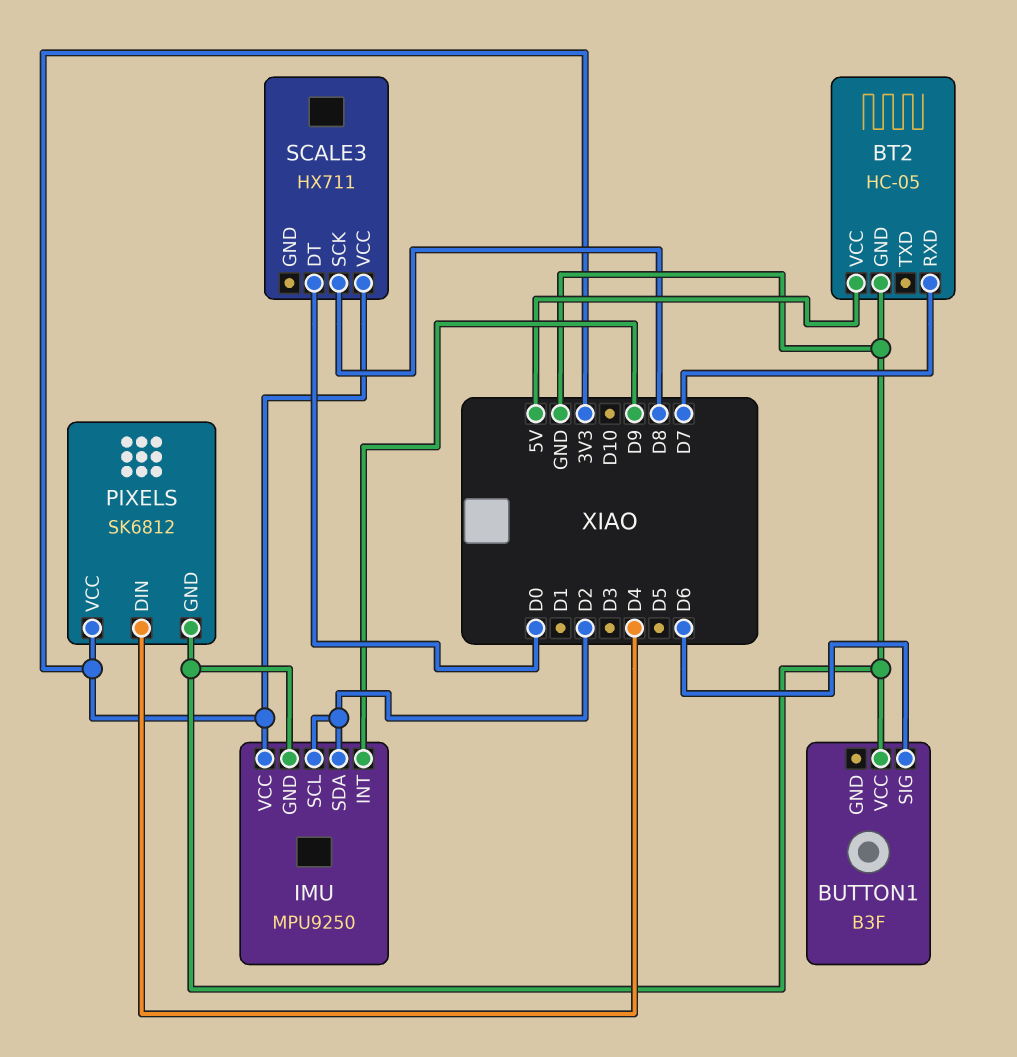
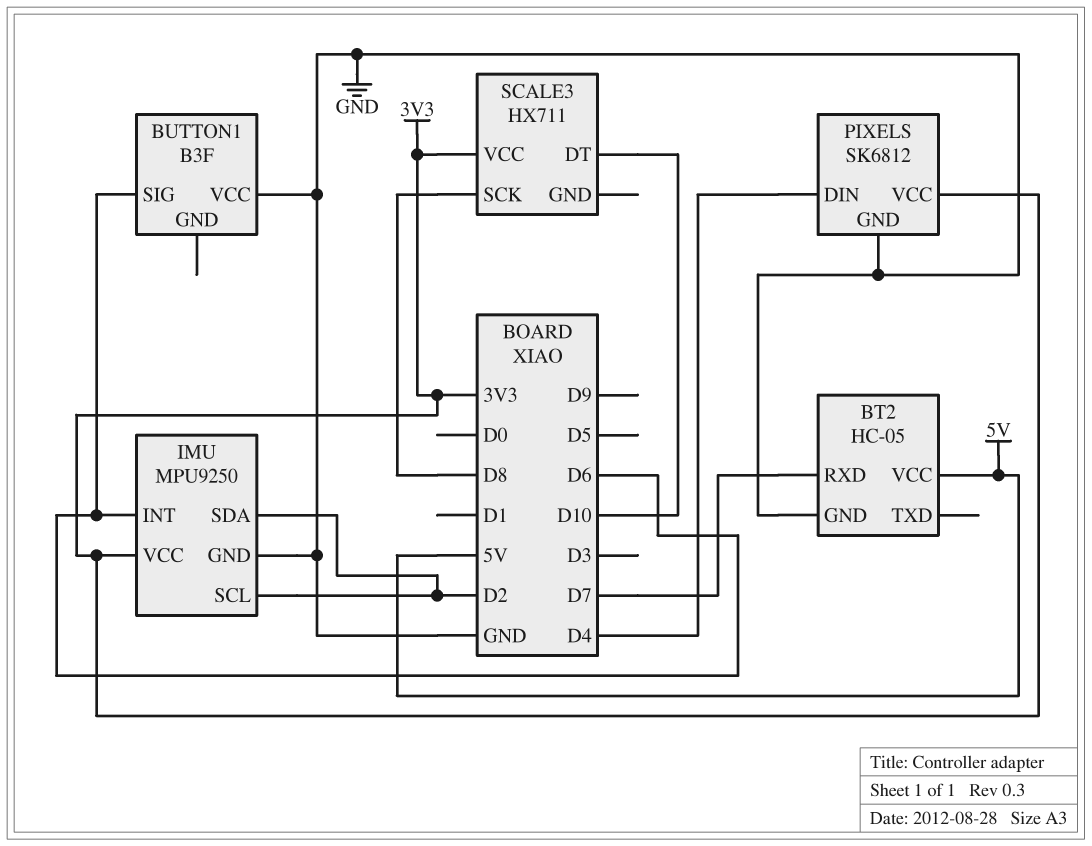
IMU pin INT: D9 -> D6
SCALE3 pin DT: D0 -> D10

